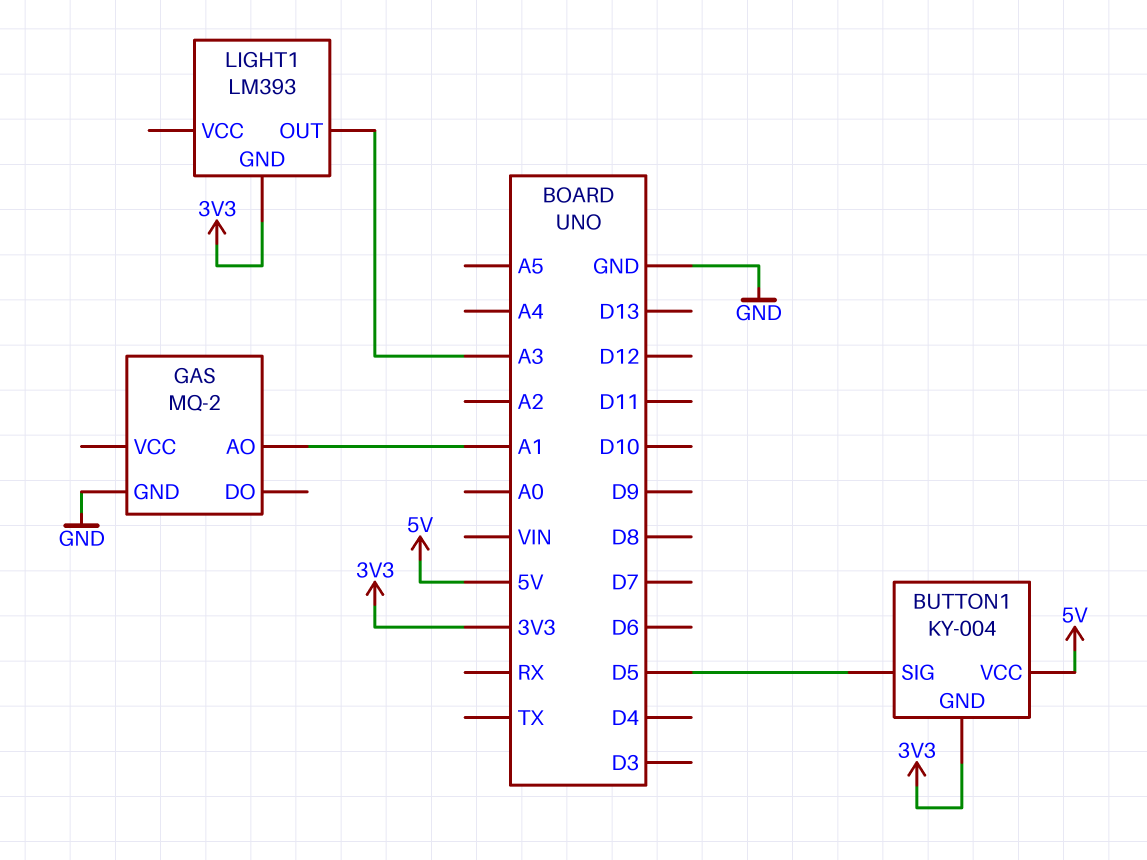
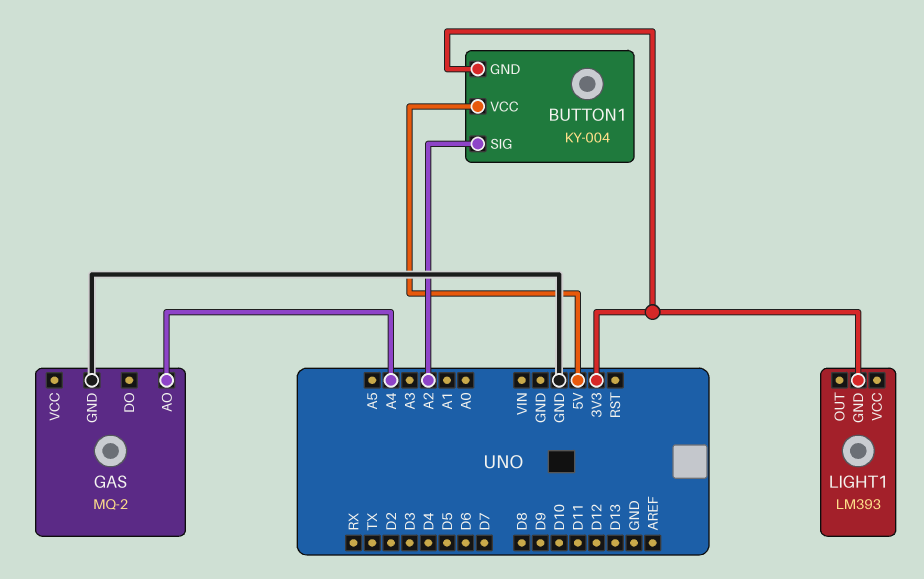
BUTTON1 pin SIG: D5 -> A2
GAS pin AO: A1 -> A4
LIGHT1 pin OUT: A3 -> none

